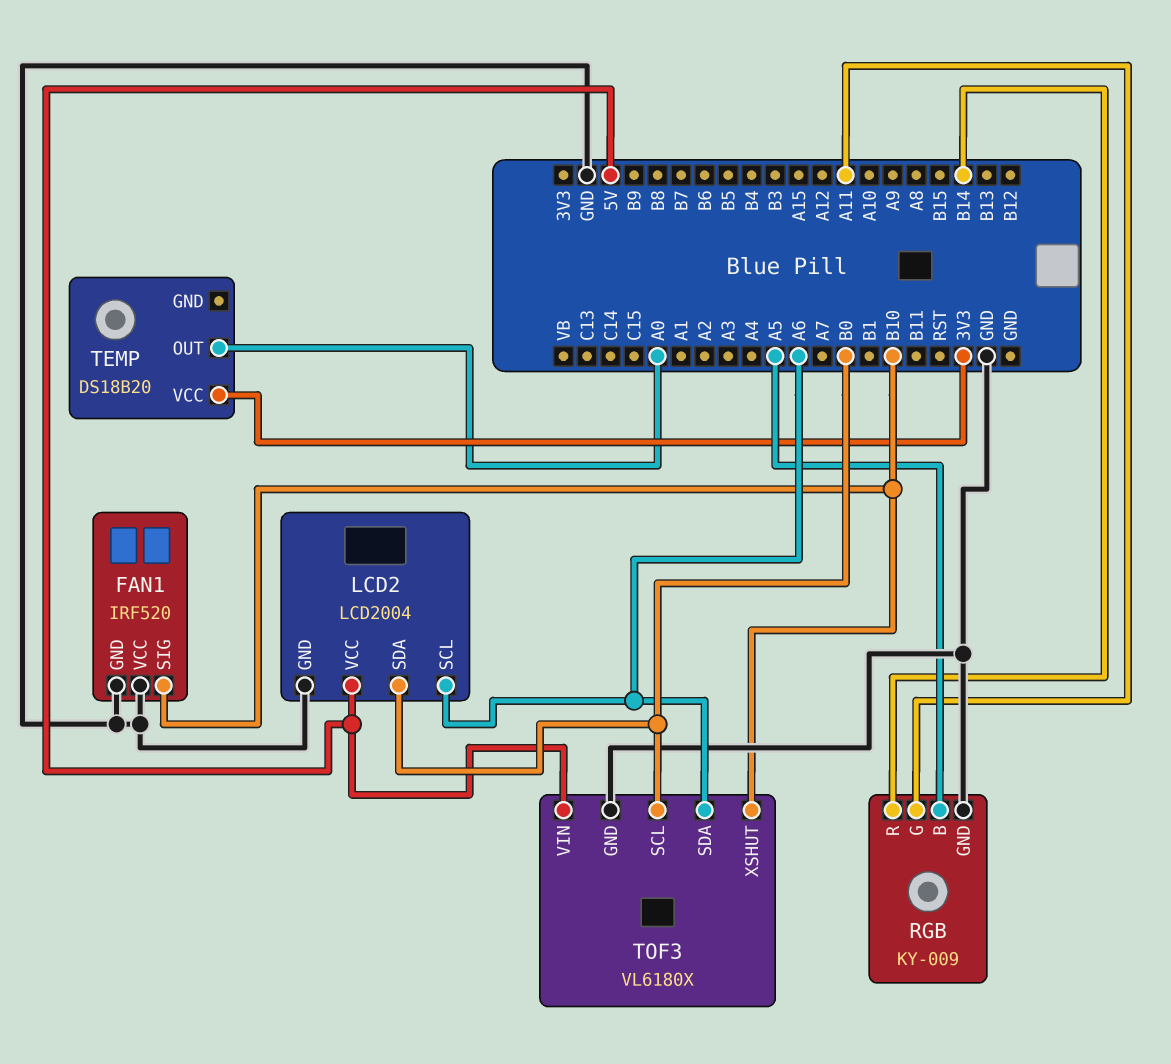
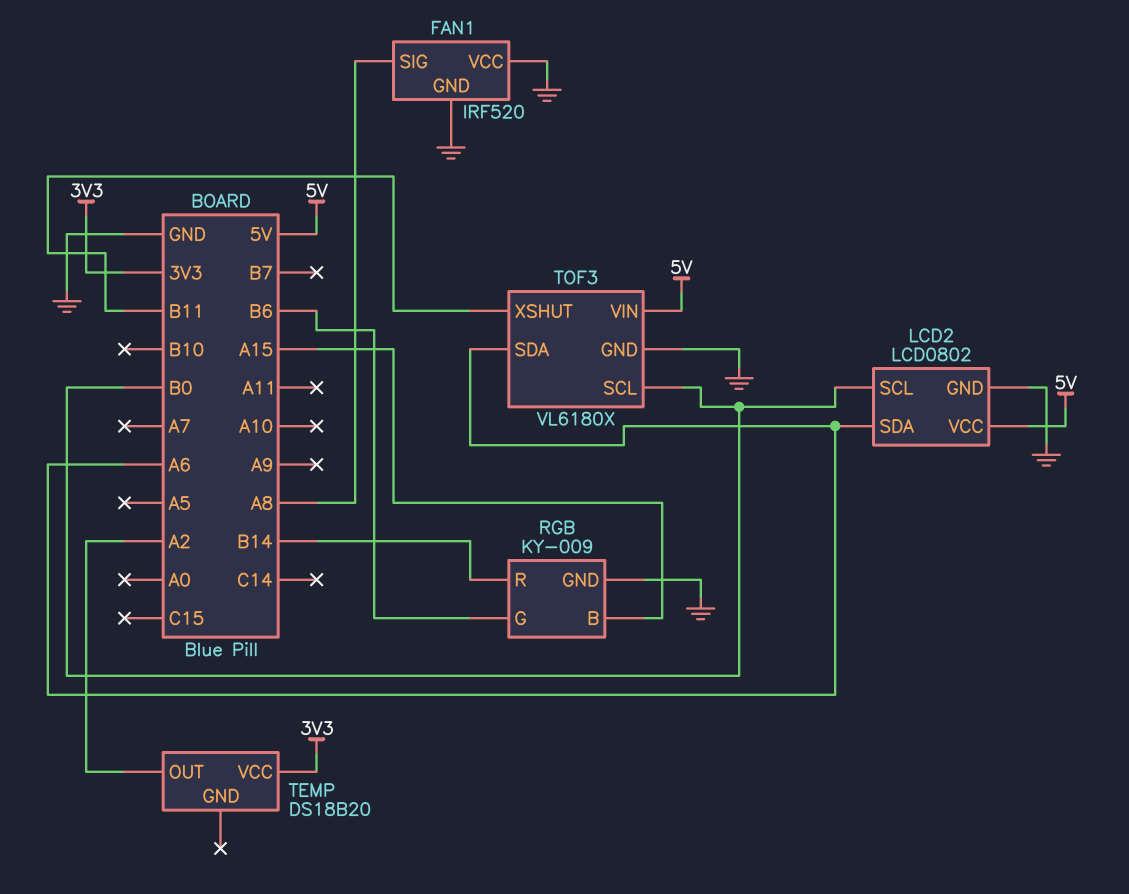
FAN1 pin SIG: B10 -> A8
LCD2: LCD2004 -> LCD0802
LCD2 pin SCL: A6 -> B0
LCD2 pin SDA: B0 -> A6
RGB pin B: A5 -> A15
RGB pin G: A11 -> B6
TEMP pin OUT: A0 -> A2
TOF3 pin XSHUT: B10 -> B11

